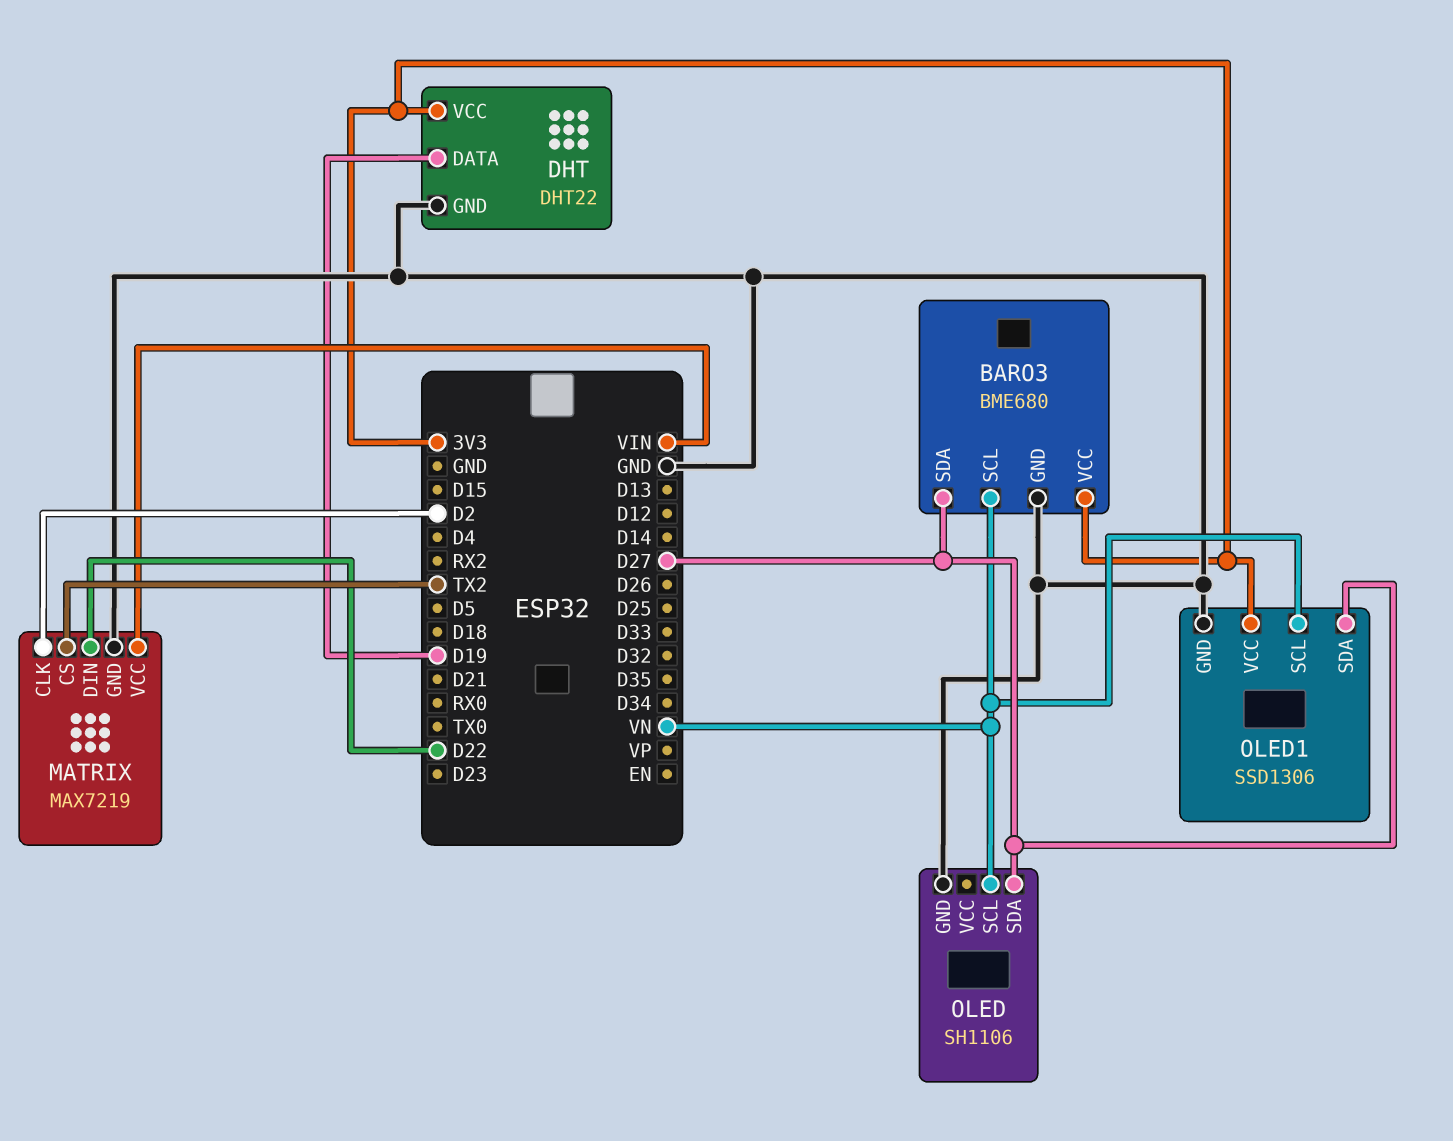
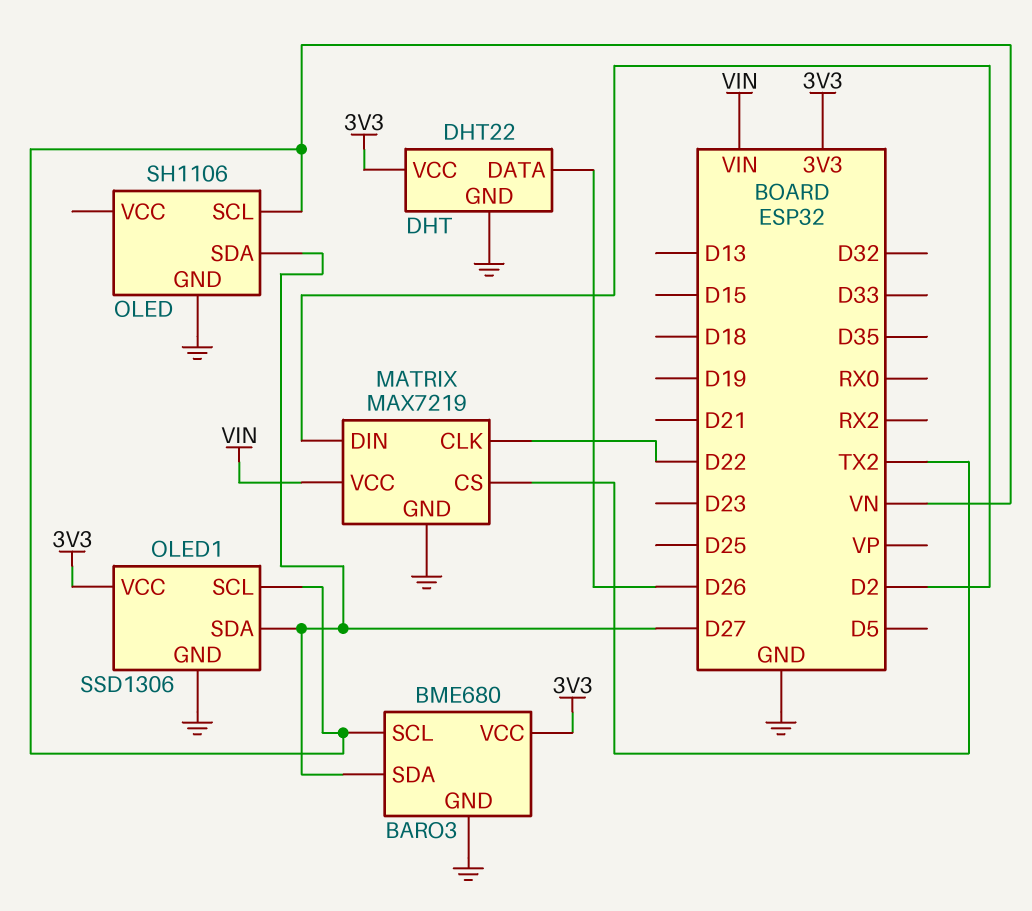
DHT pin DATA: D19 -> D26
MATRIX pin CLK: D2 -> D22
MATRIX pin DIN: D22 -> D2

